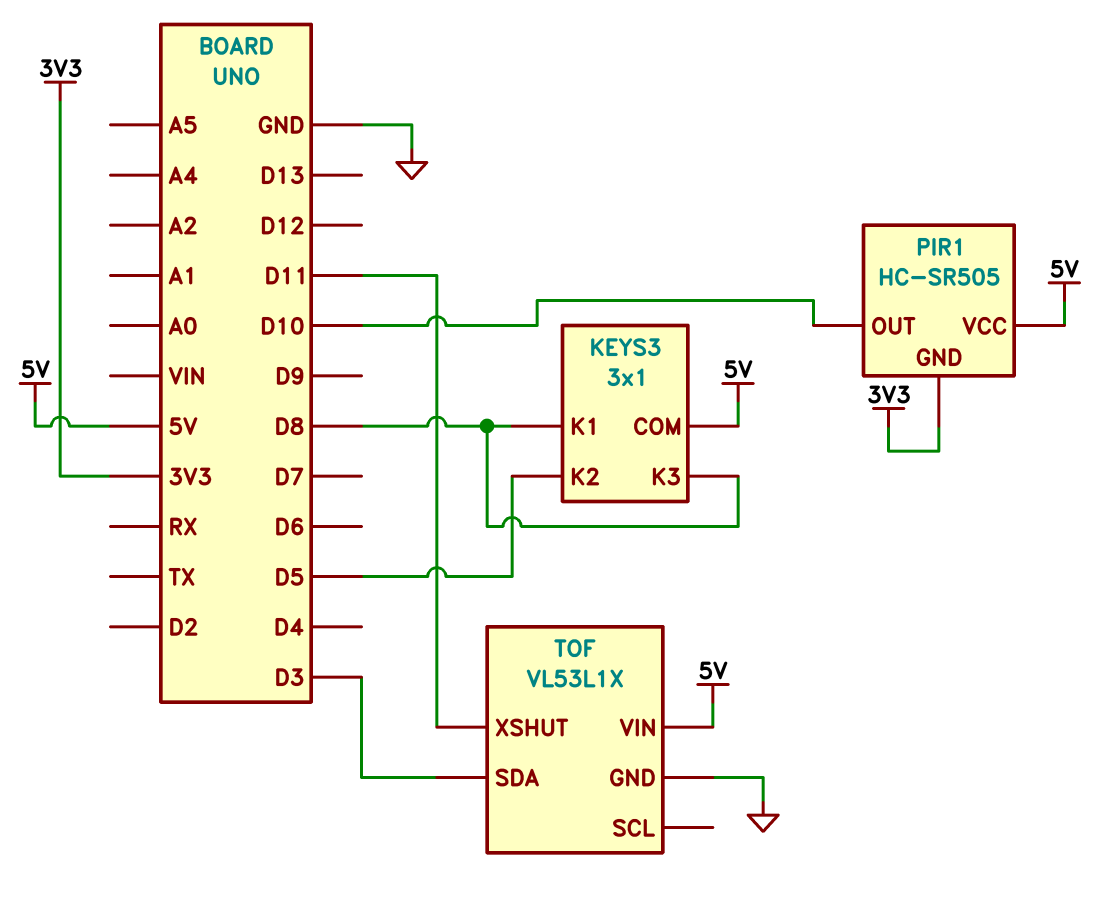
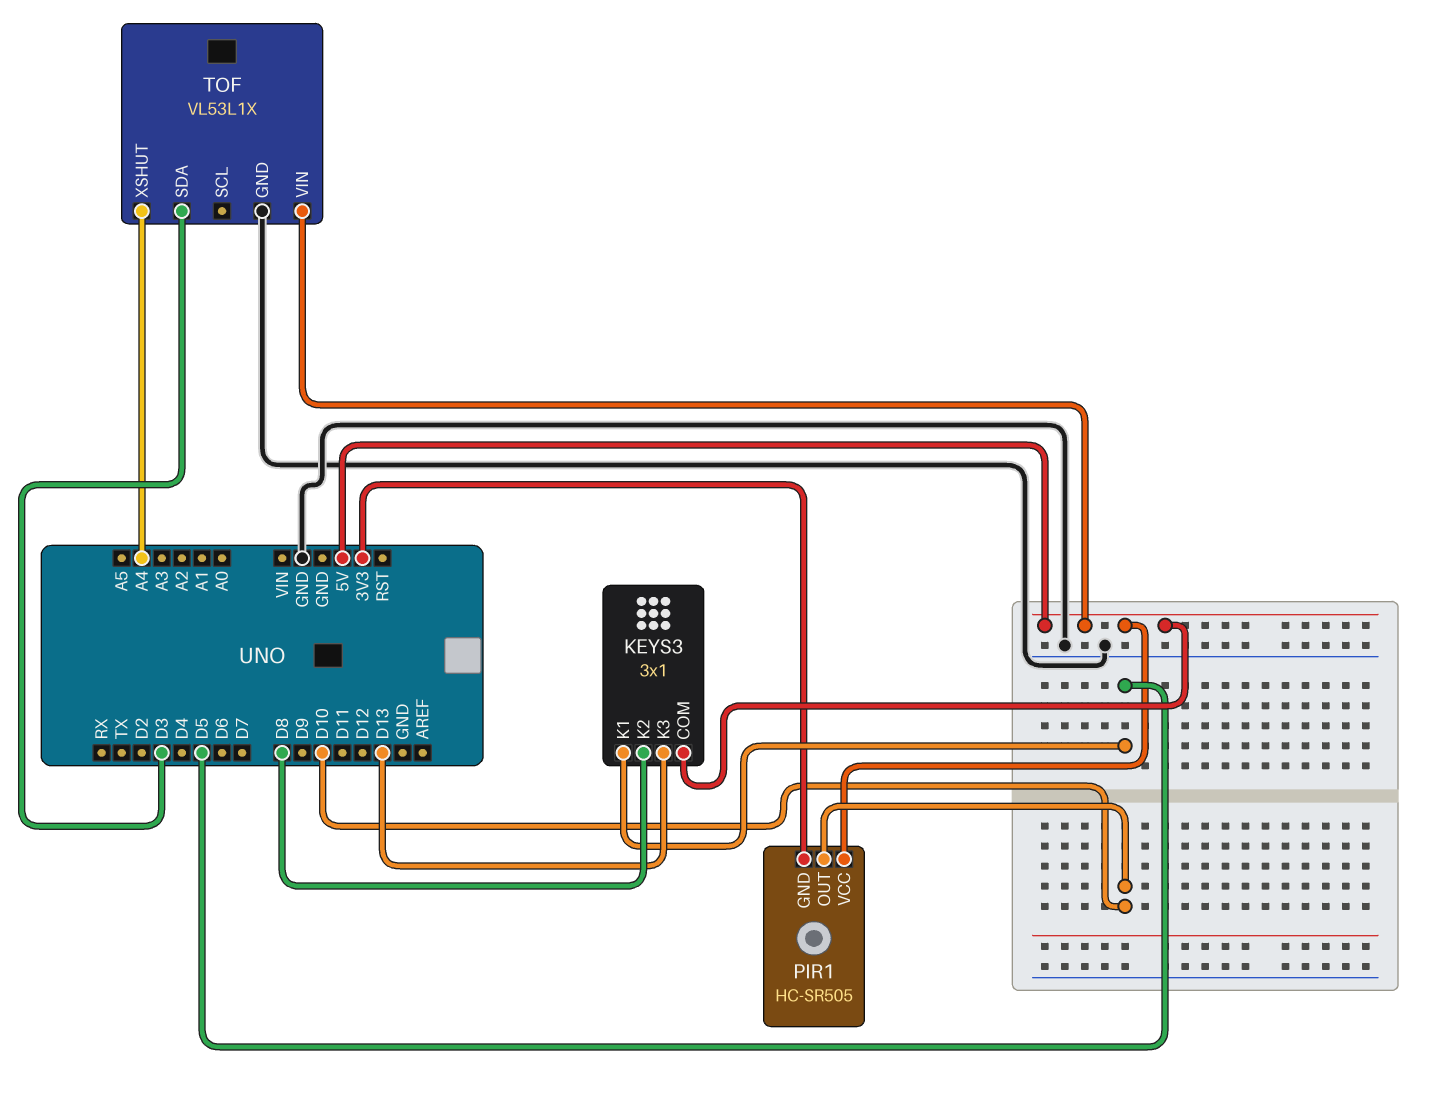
KEYS3 pin K1: D8 -> D5
KEYS3 pin K2: D5 -> D8
KEYS3 pin K3: D8 -> D13
TOF pin XSHUT: D11 -> A4

